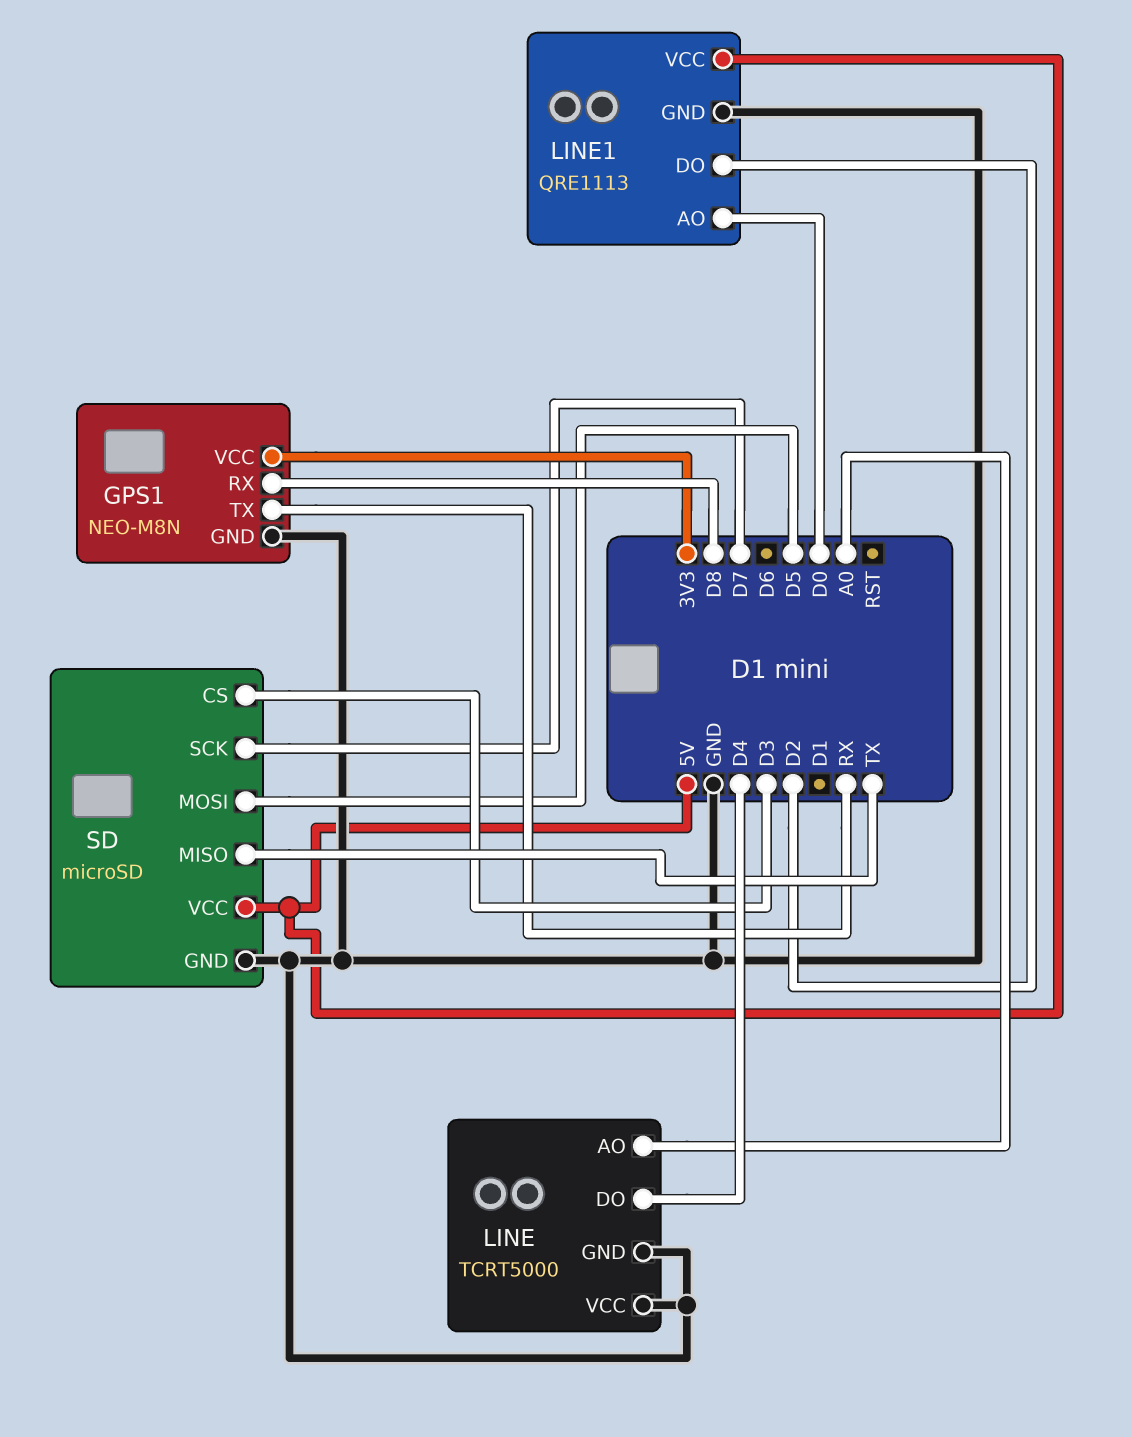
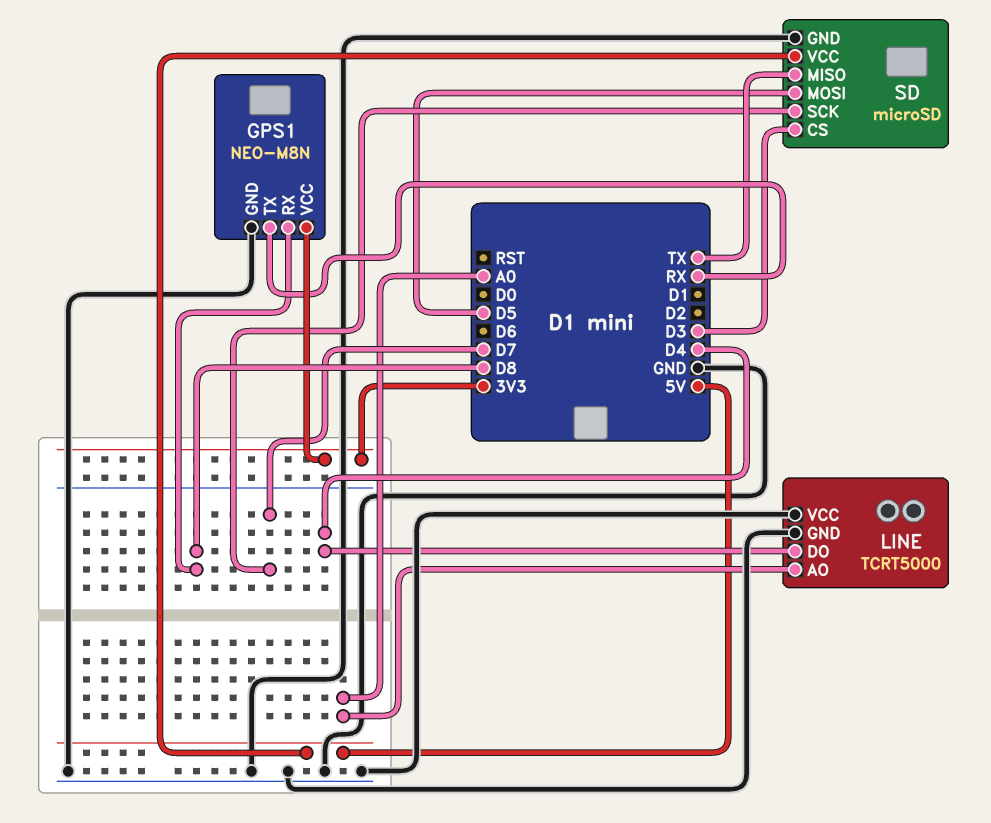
LINE1: QRE1113 -> none
LINE1 pin AO: D0 -> none
LINE1 pin DO: D2 -> none
LINE1 pin GND: GND -> none
LINE1 pin VCC: 5V -> none

